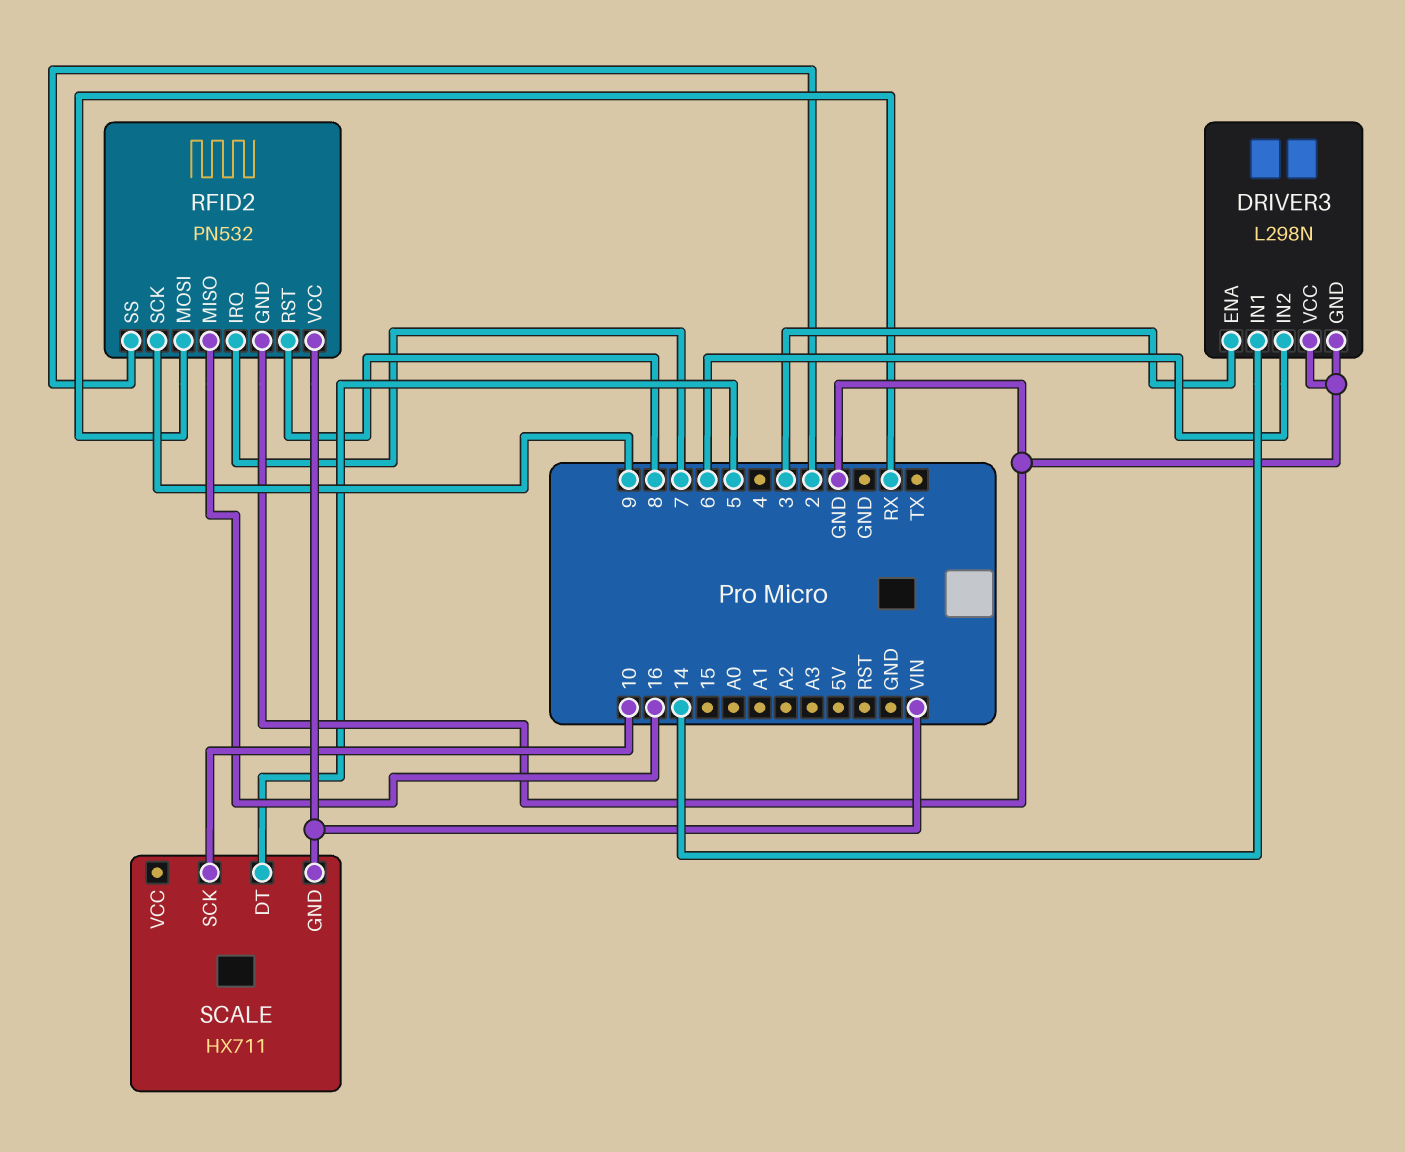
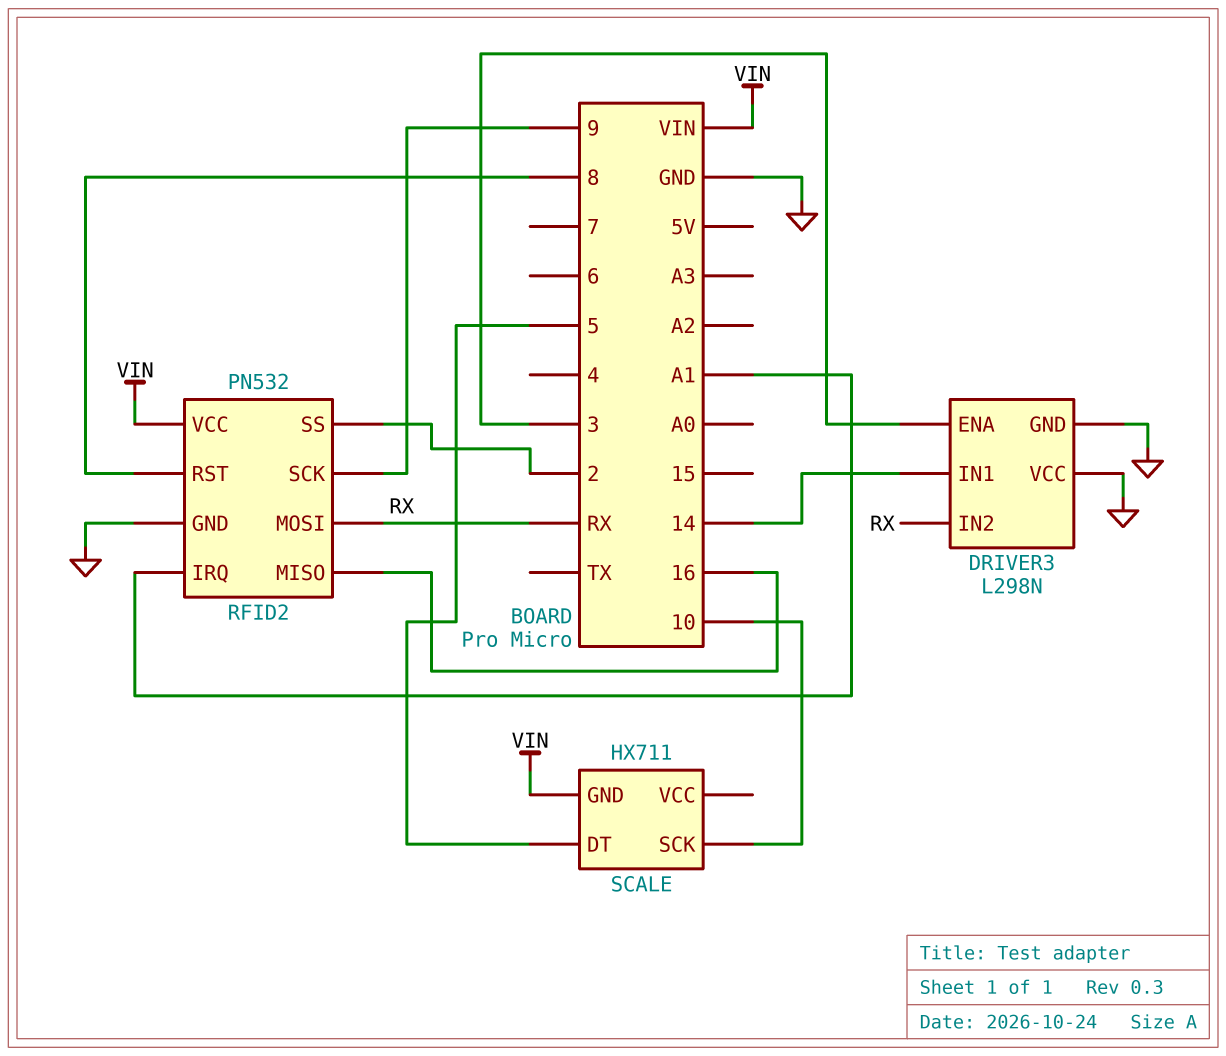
DRIVER3 pin IN2: 6 -> RX
RFID2 pin IRQ: 7 -> A1

